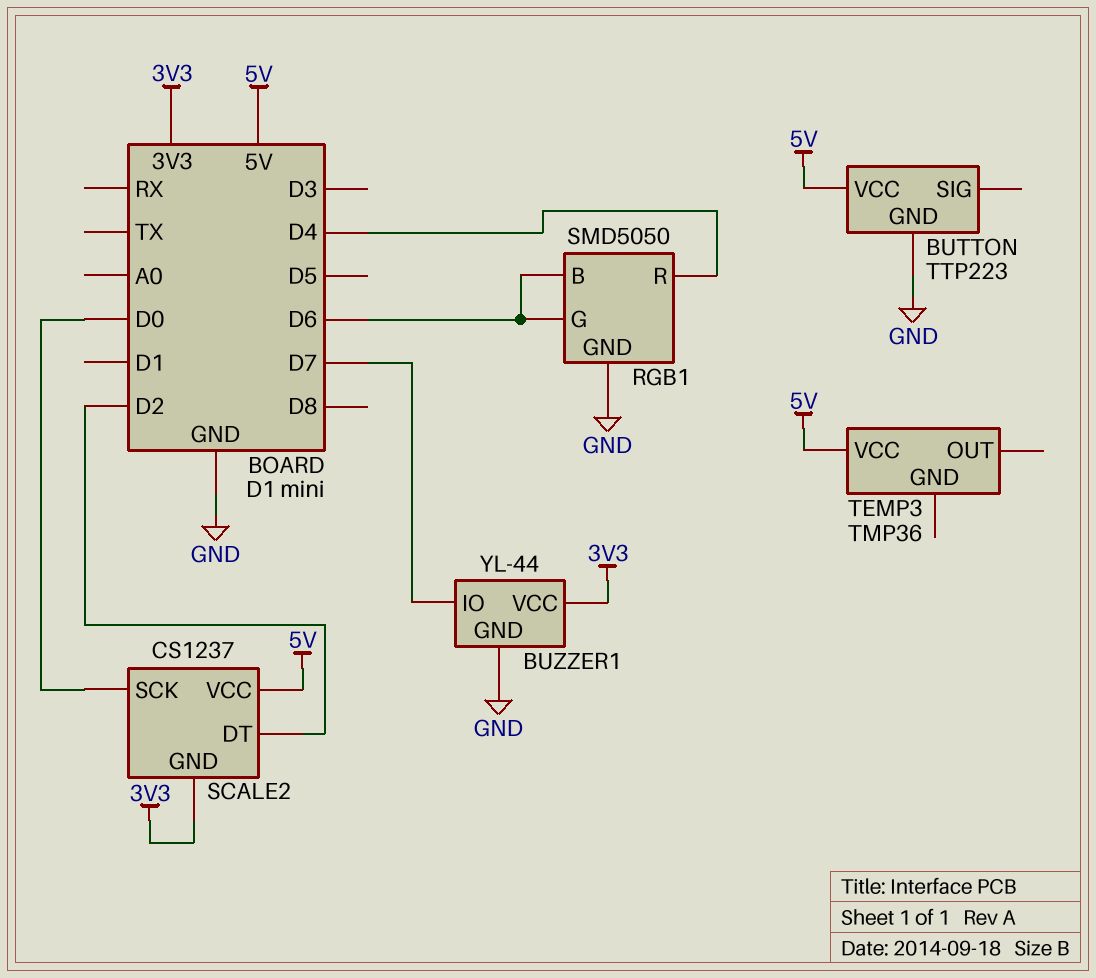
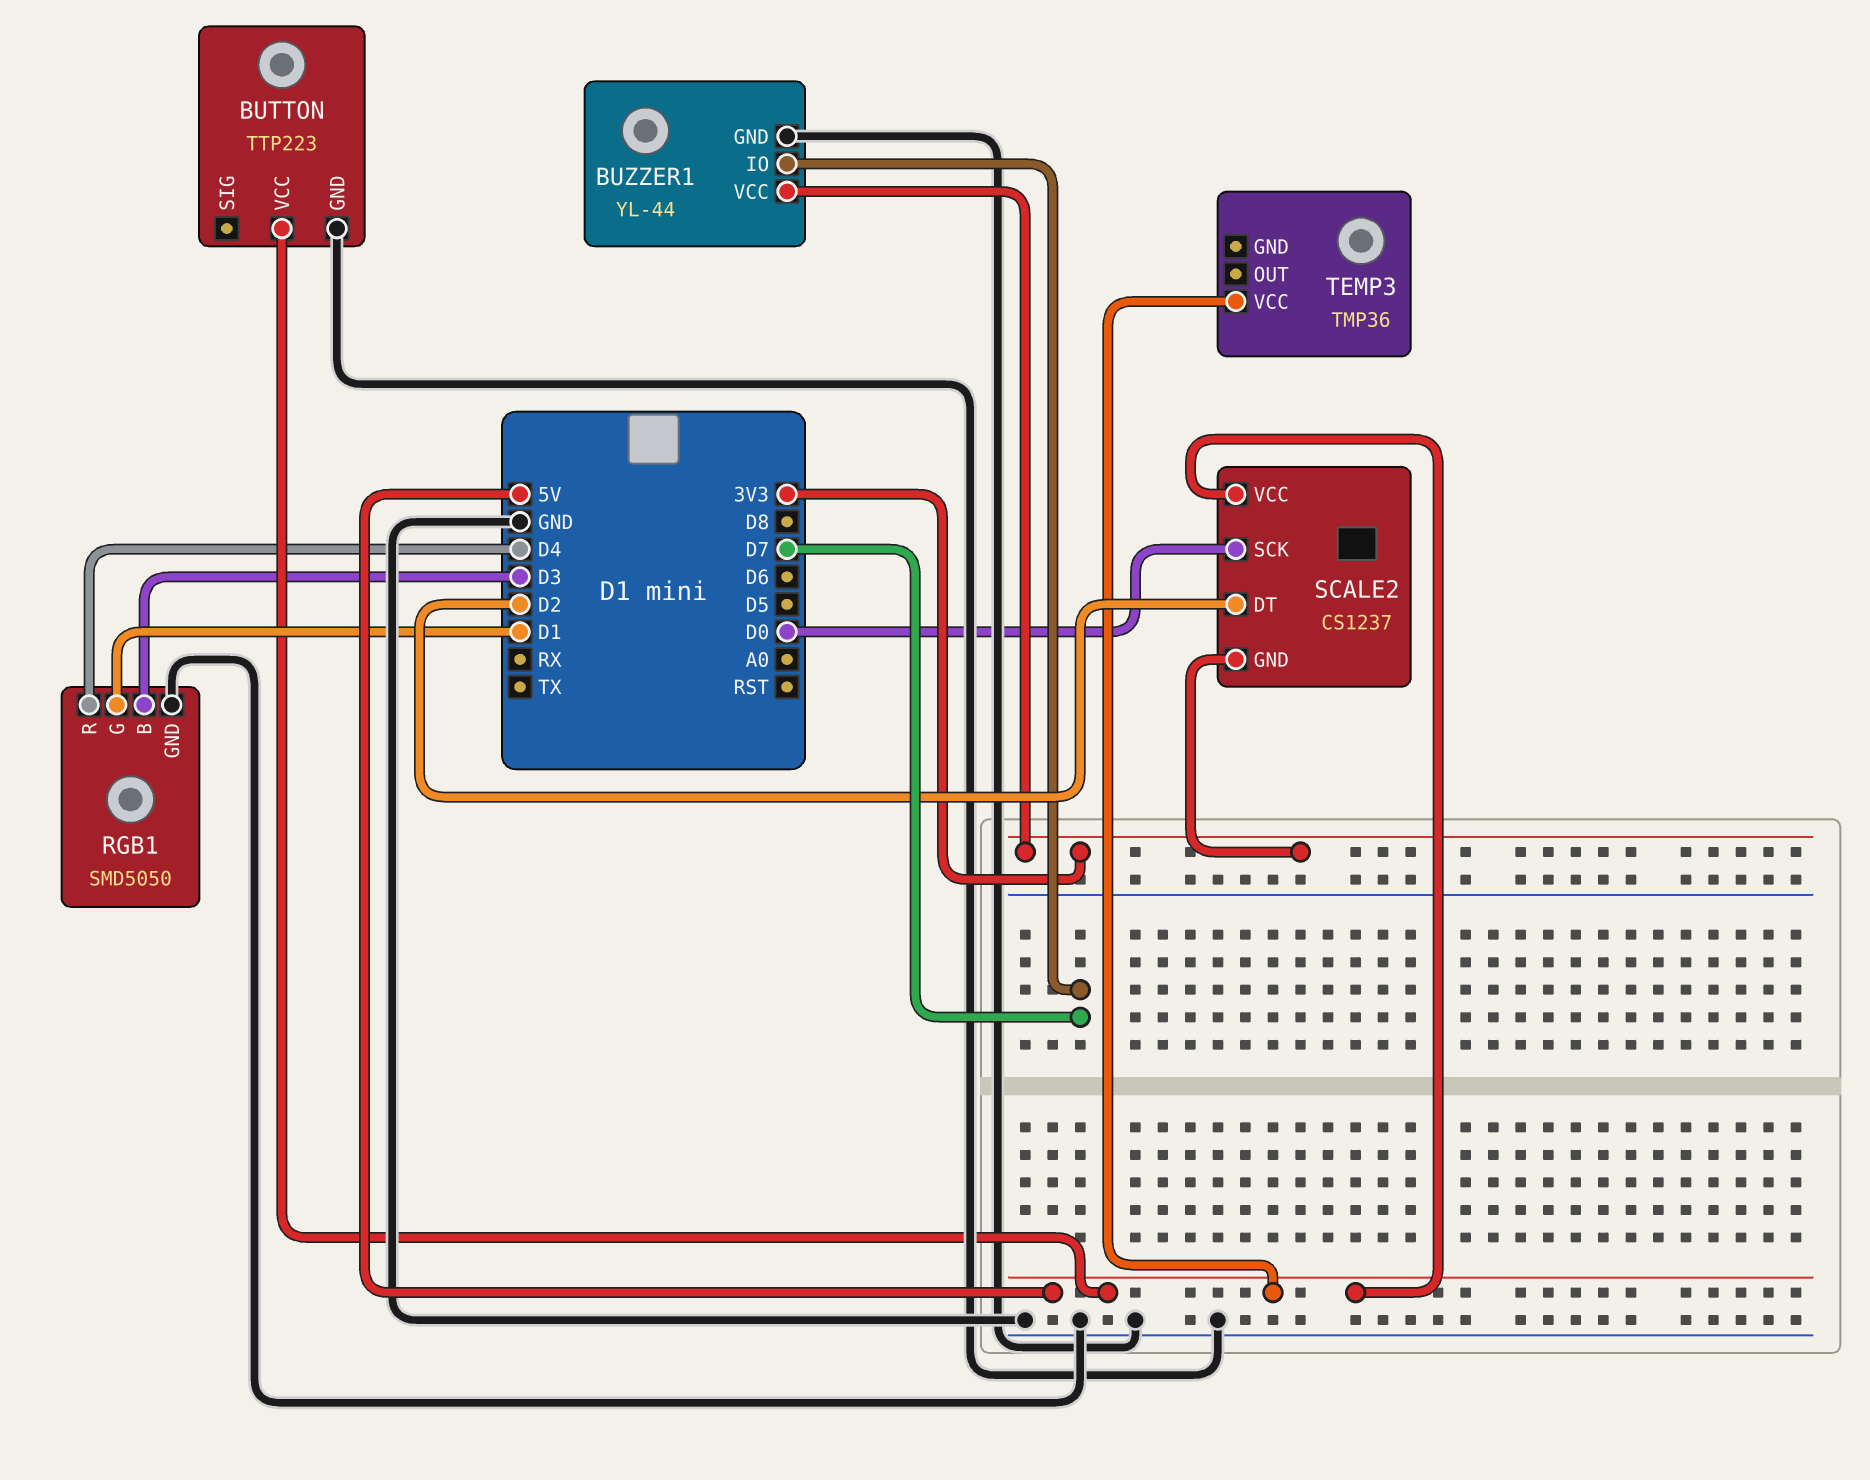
RGB1 pin B: D6 -> D3
RGB1 pin G: D6 -> D1

